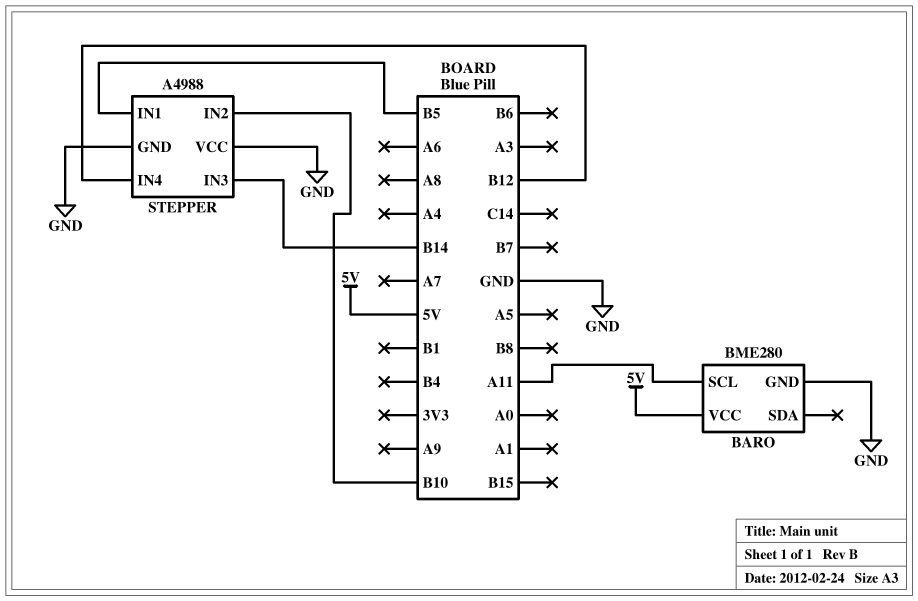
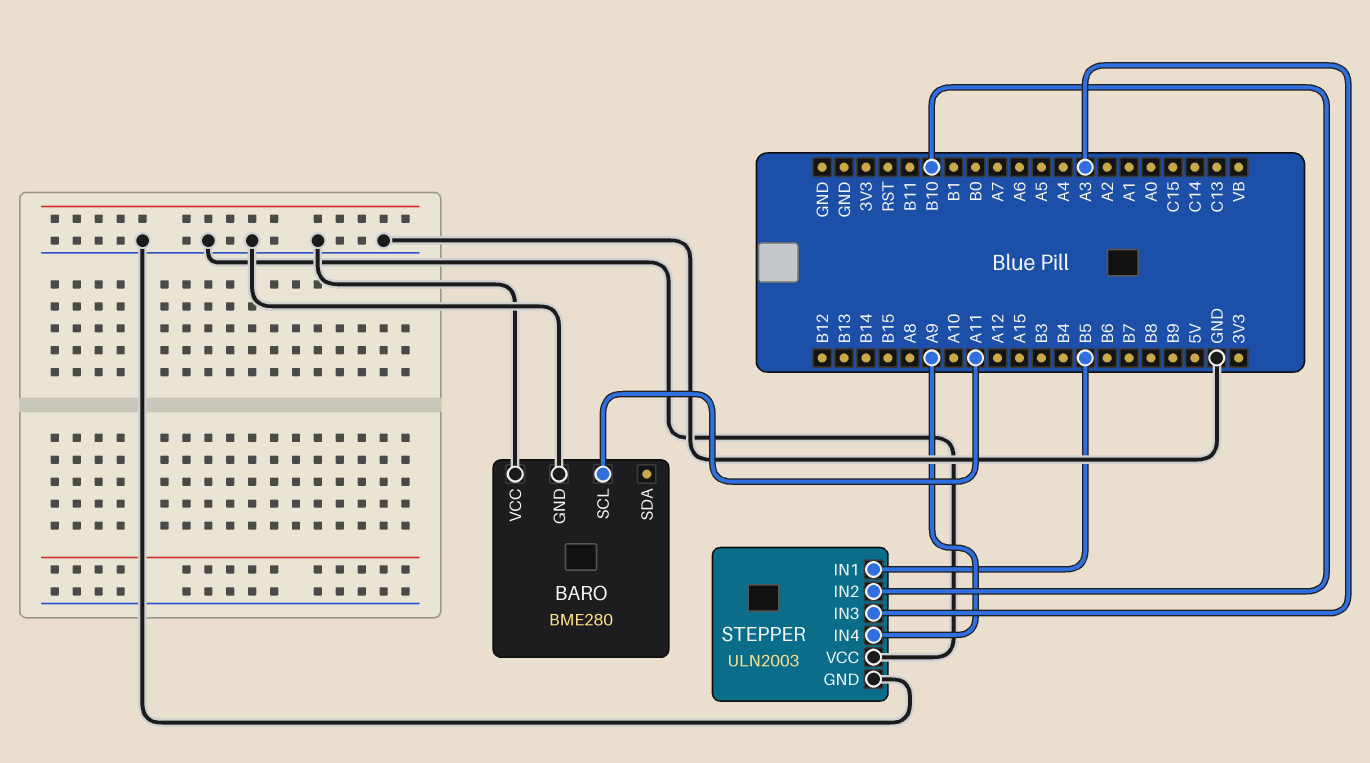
BARO pin VCC: 5V -> GND
STEPPER: A4988 -> ULN2003
STEPPER pin IN3: B14 -> A3
STEPPER pin IN4: B12 -> A9

